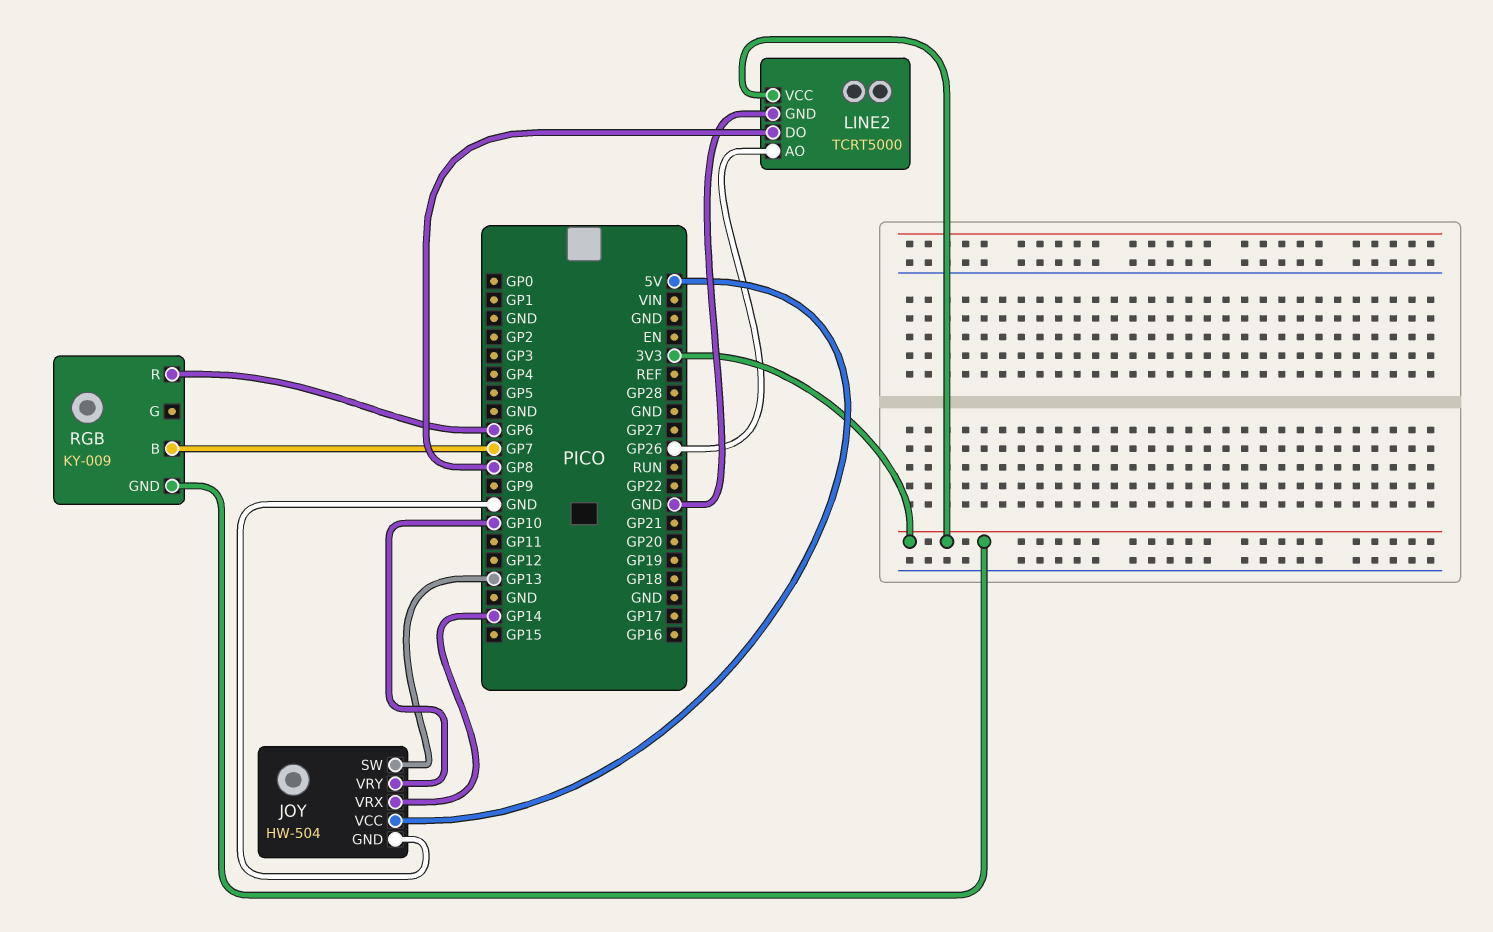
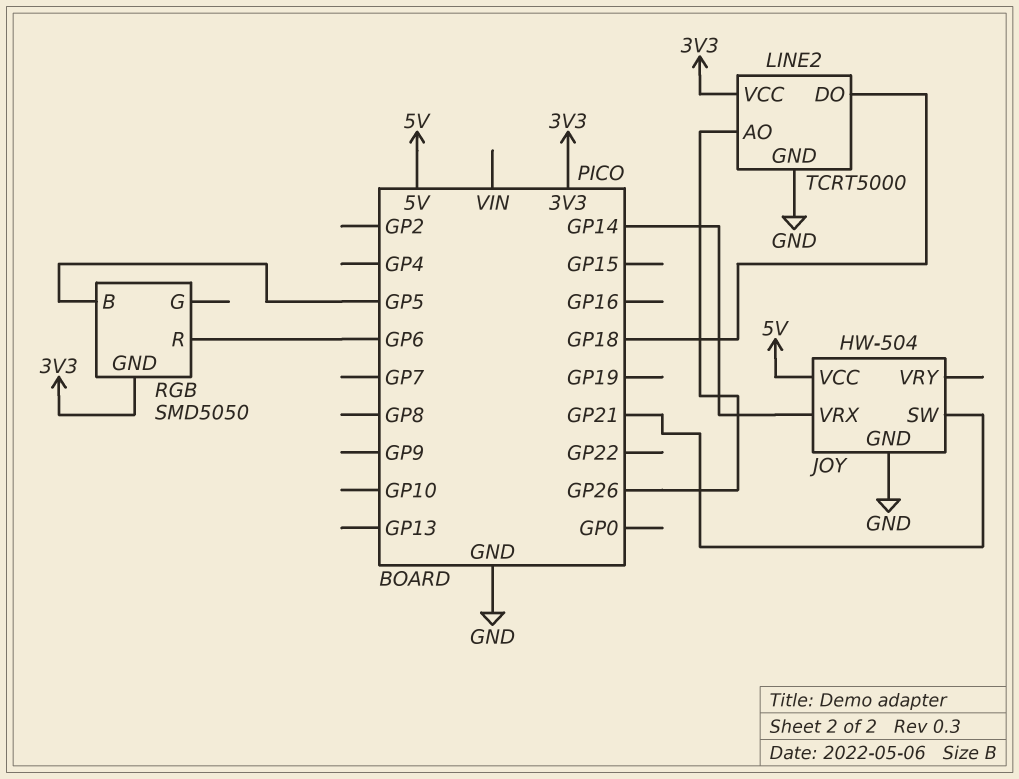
JOY pin SW: GP13 -> GP21
JOY pin VRY: GP10 -> none
LINE2 pin DO: GP8 -> GP18
RGB: KY-009 -> SMD5050
RGB pin B: GP7 -> GP5

